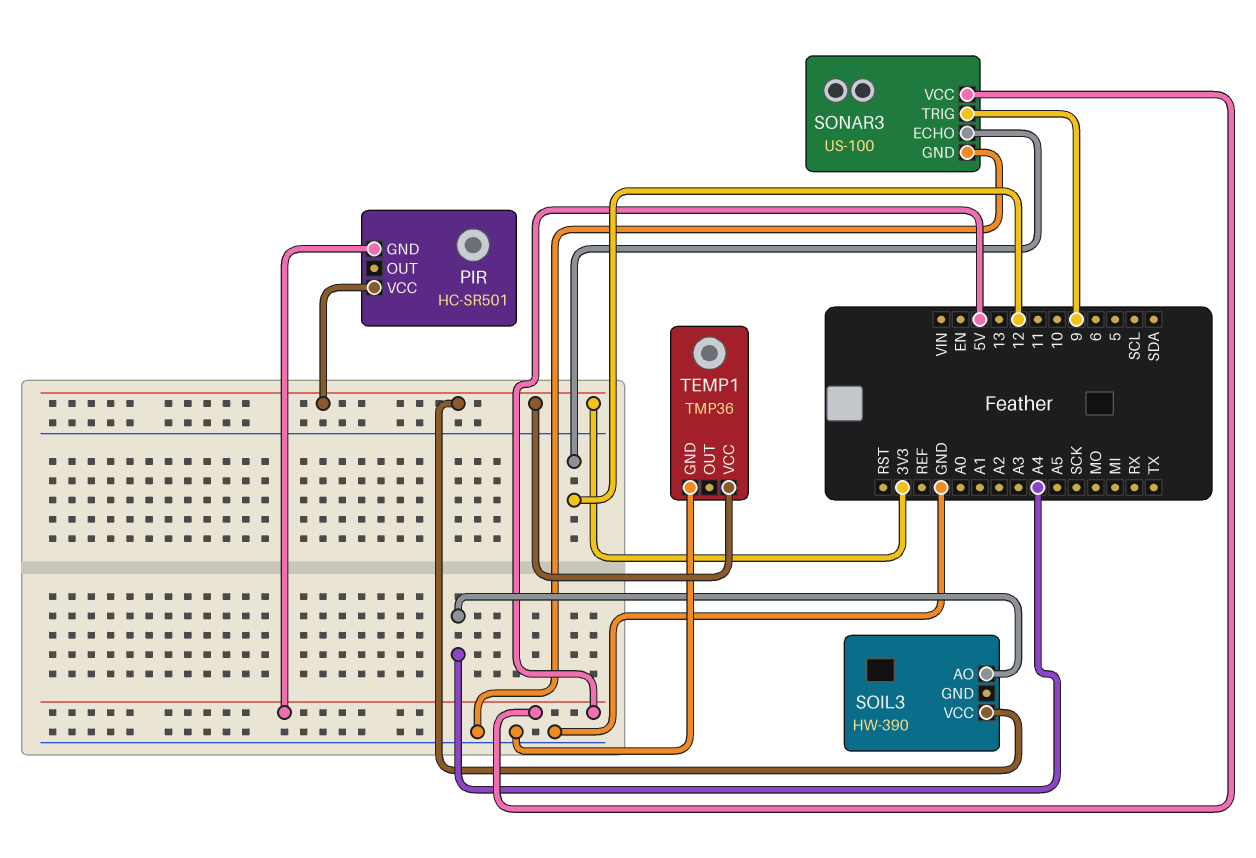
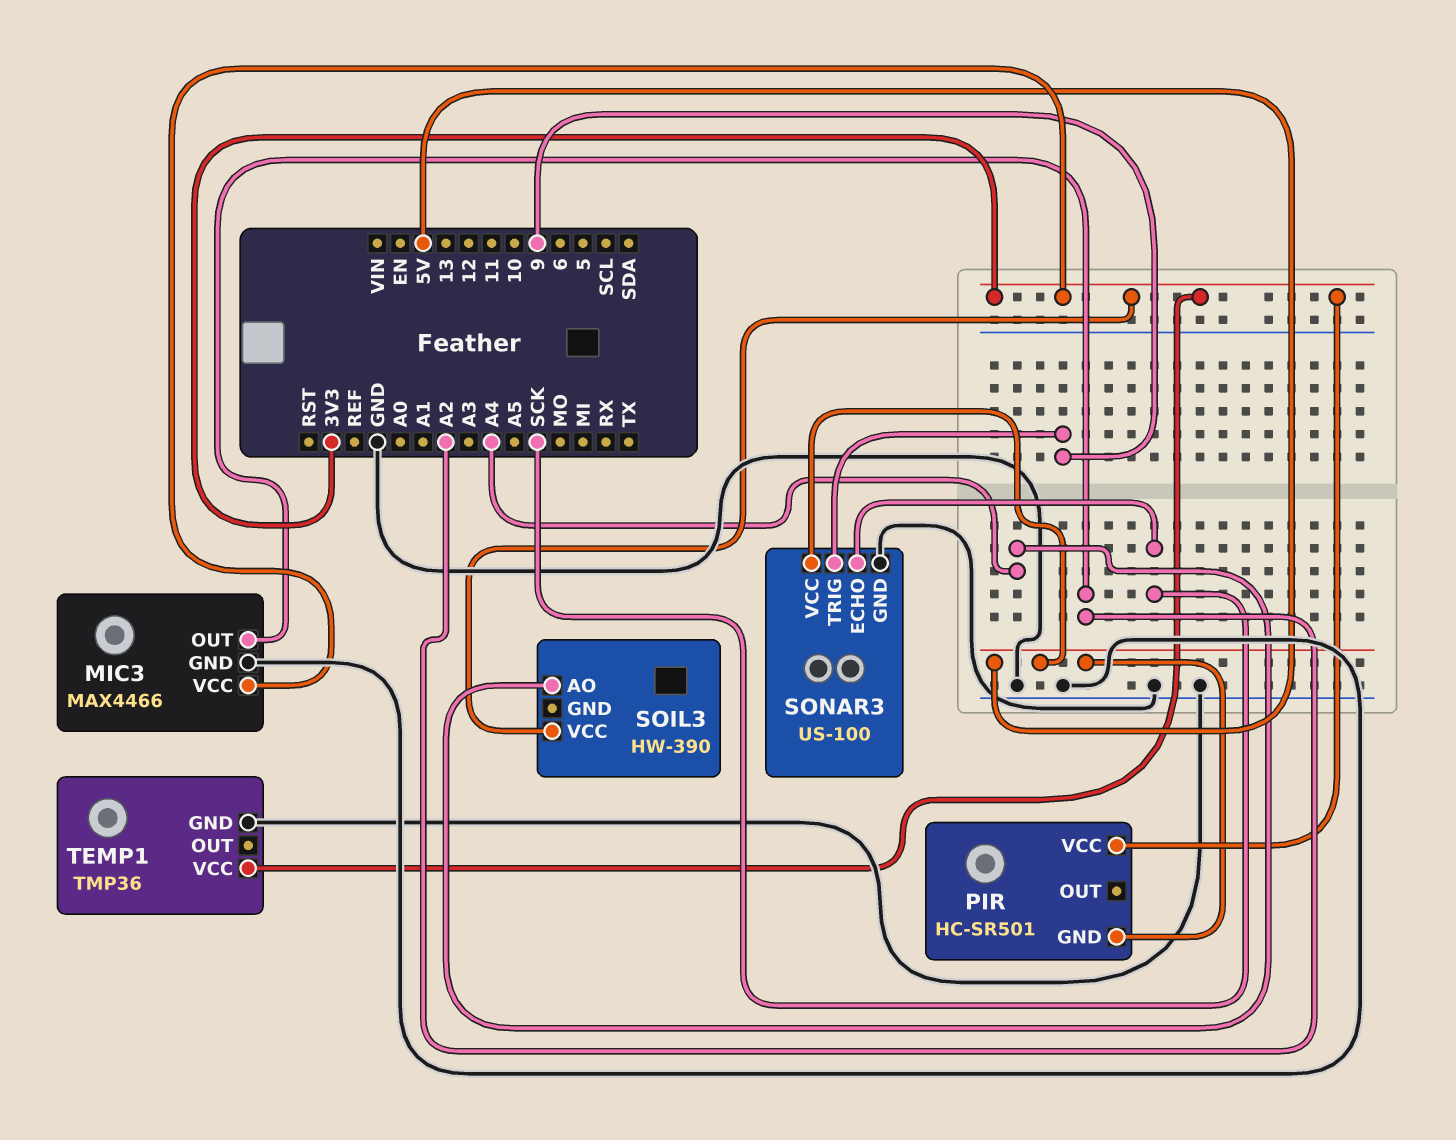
MIC3: none -> MAX4466
MIC3 pin GND: none -> GND
MIC3 pin OUT: none -> A2
MIC3 pin VCC: none -> 3V3
SONAR3 pin ECHO: 12 -> SCK

